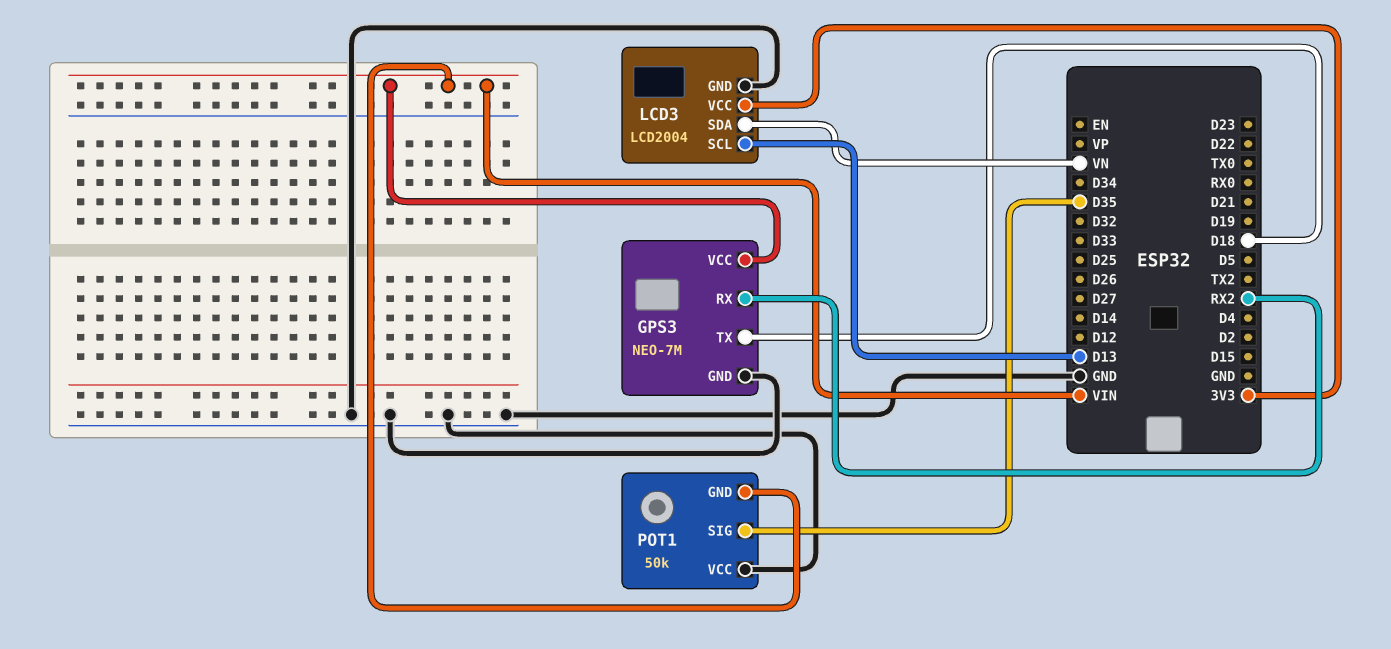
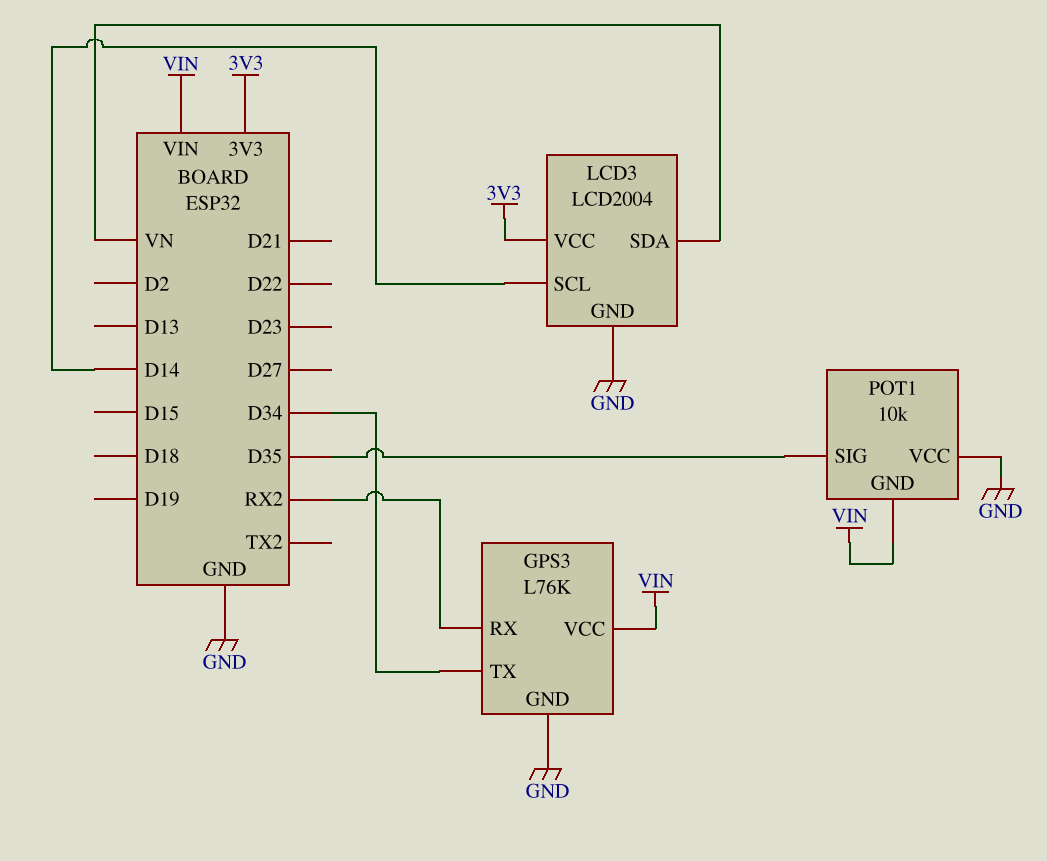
GPS3: NEO-7M -> L76K
GPS3 pin TX: D18 -> D34
LCD3 pin SCL: D13 -> D14
POT1: 50k -> 10k

